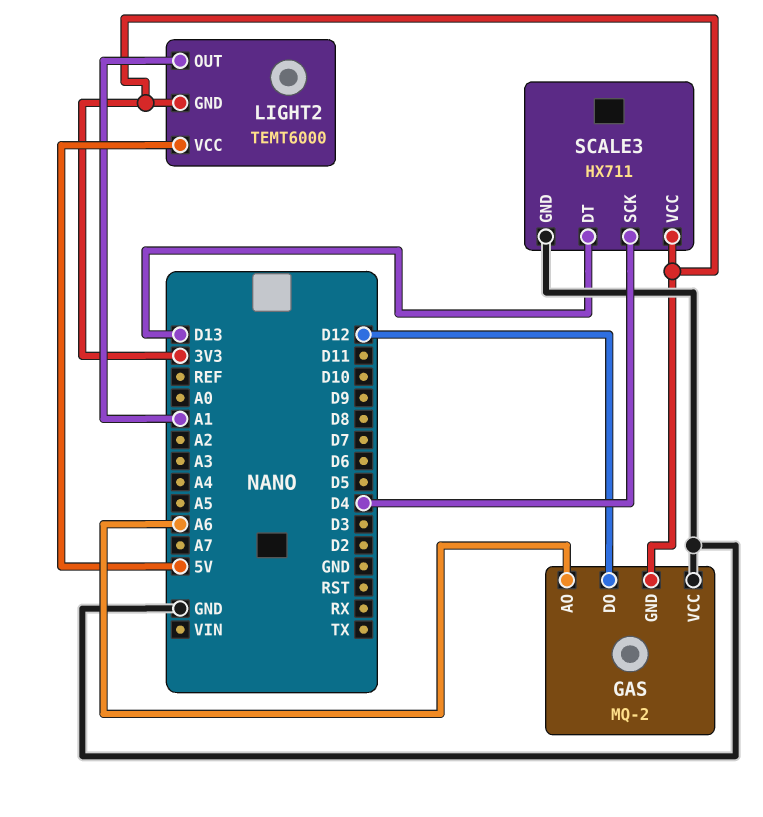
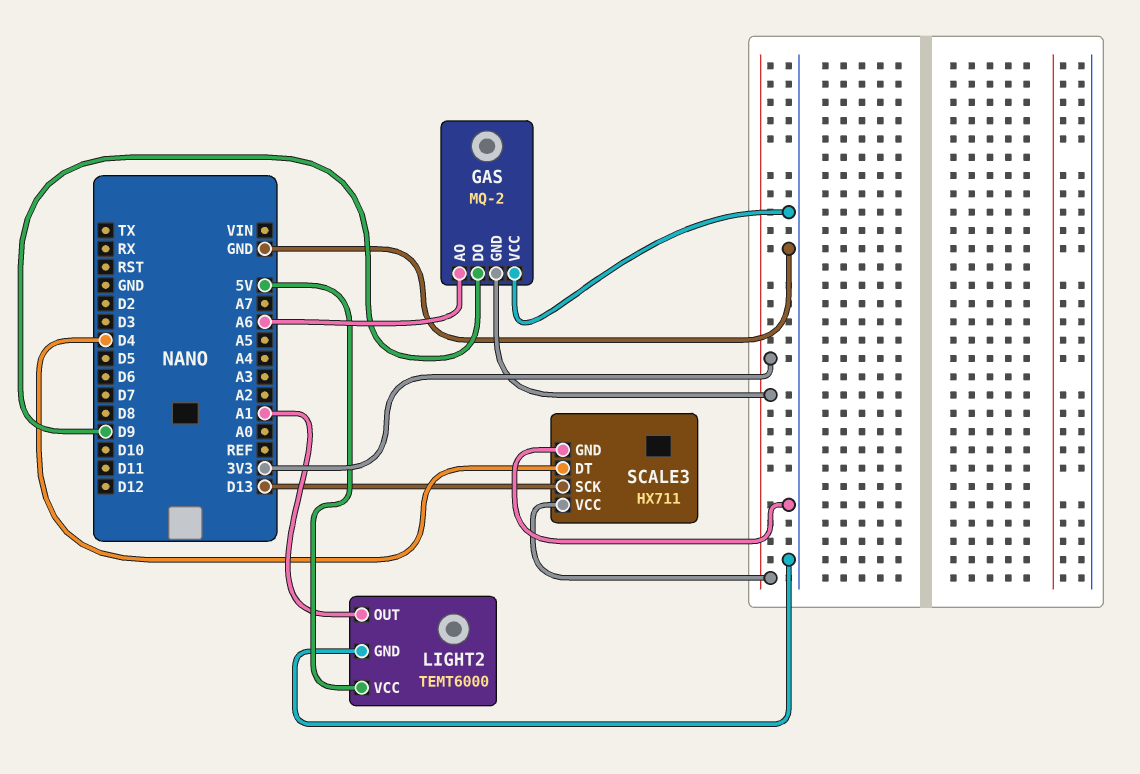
GAS pin DO: D12 -> D9
LIGHT2 pin GND: 3V3 -> GND
SCALE3 pin DT: D13 -> D4
SCALE3 pin SCK: D4 -> D13

